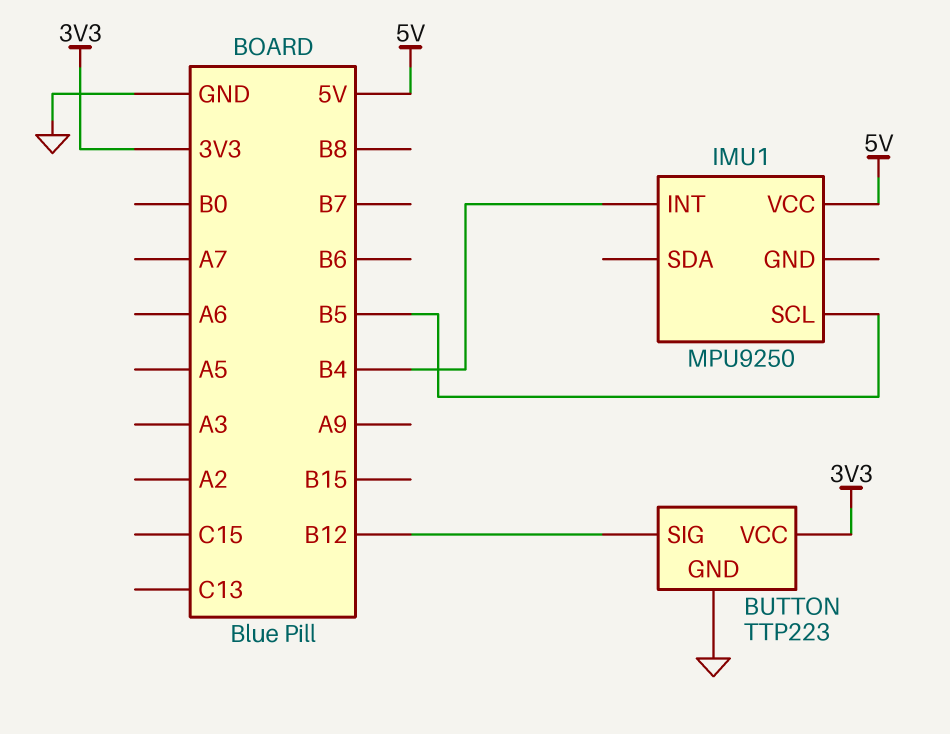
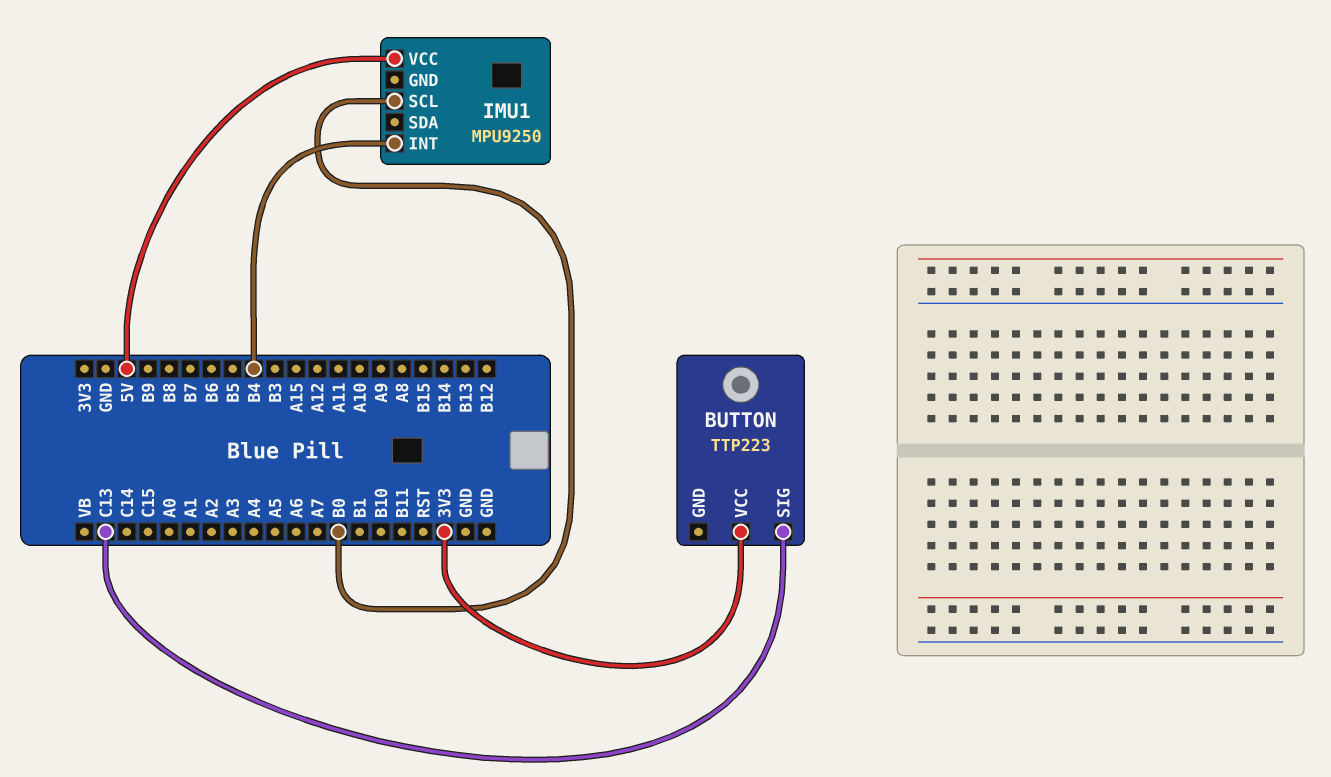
BUTTON pin GND: GND -> none
BUTTON pin SIG: B12 -> C13
IMU1 pin SCL: B5 -> B0

